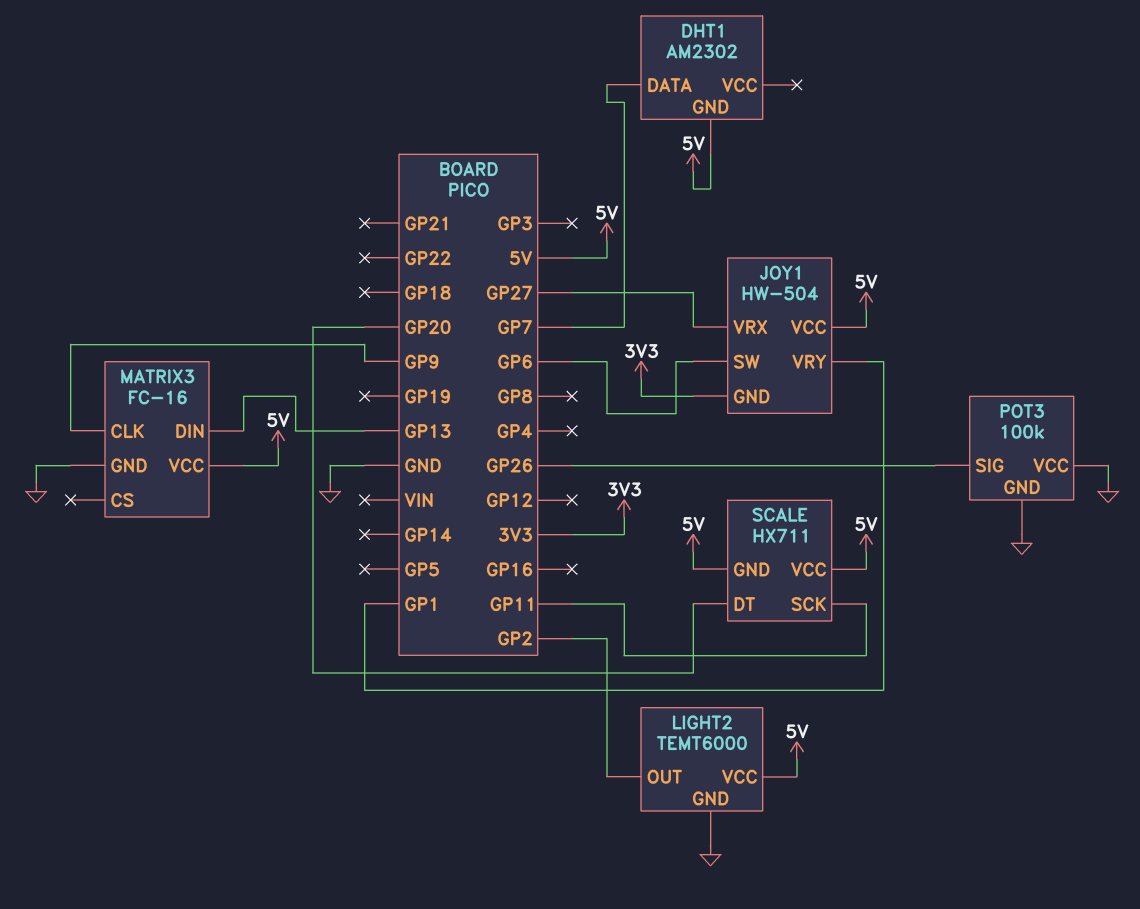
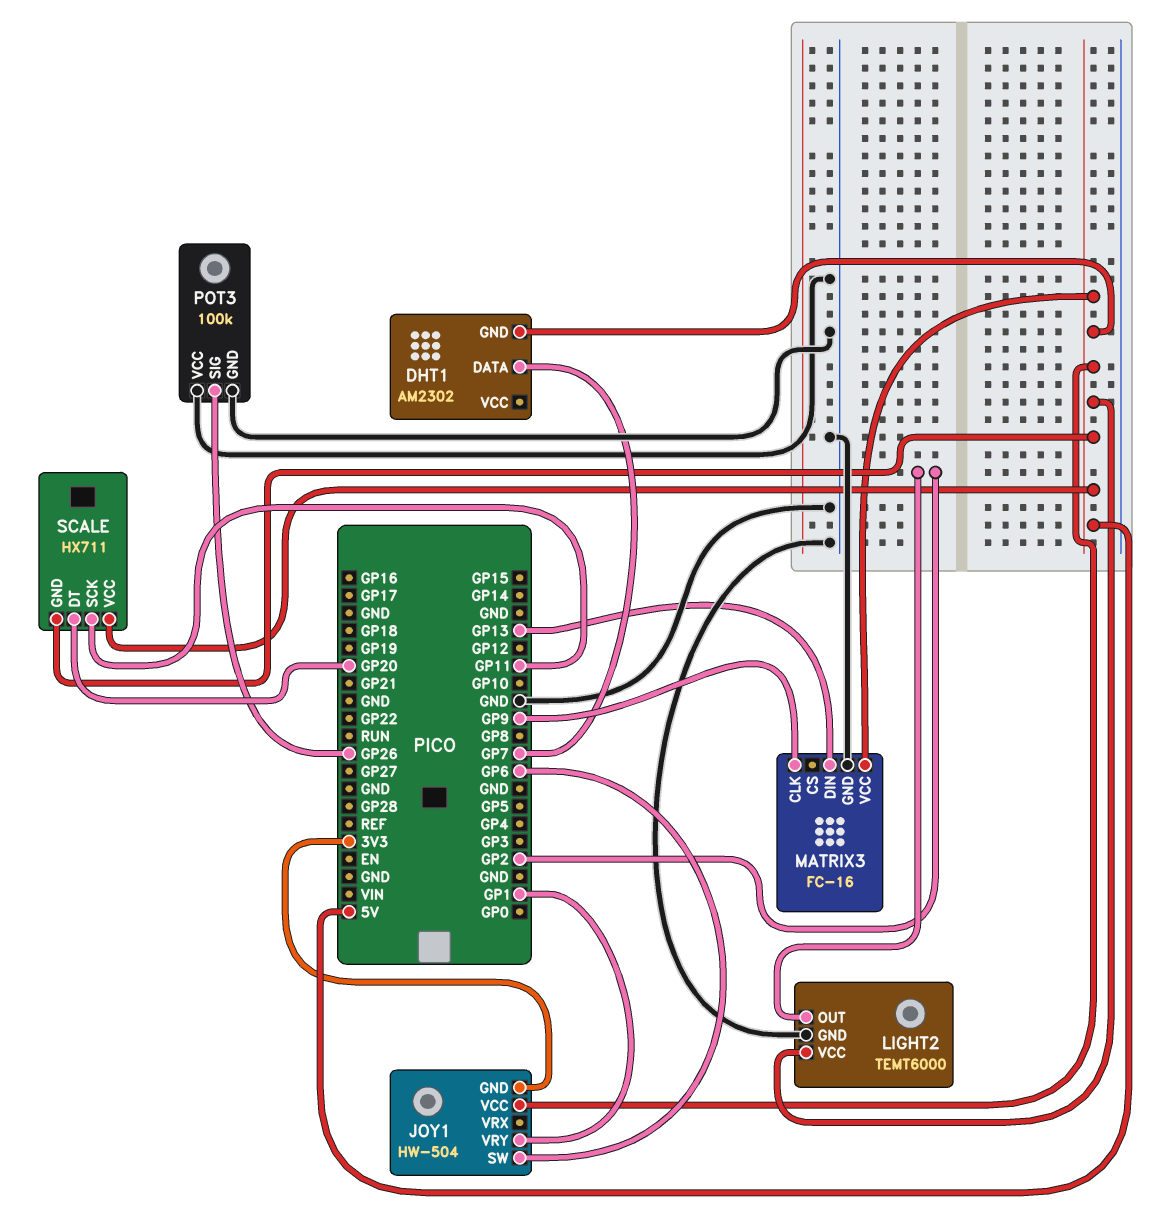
JOY1 pin VRX: GP27 -> none

